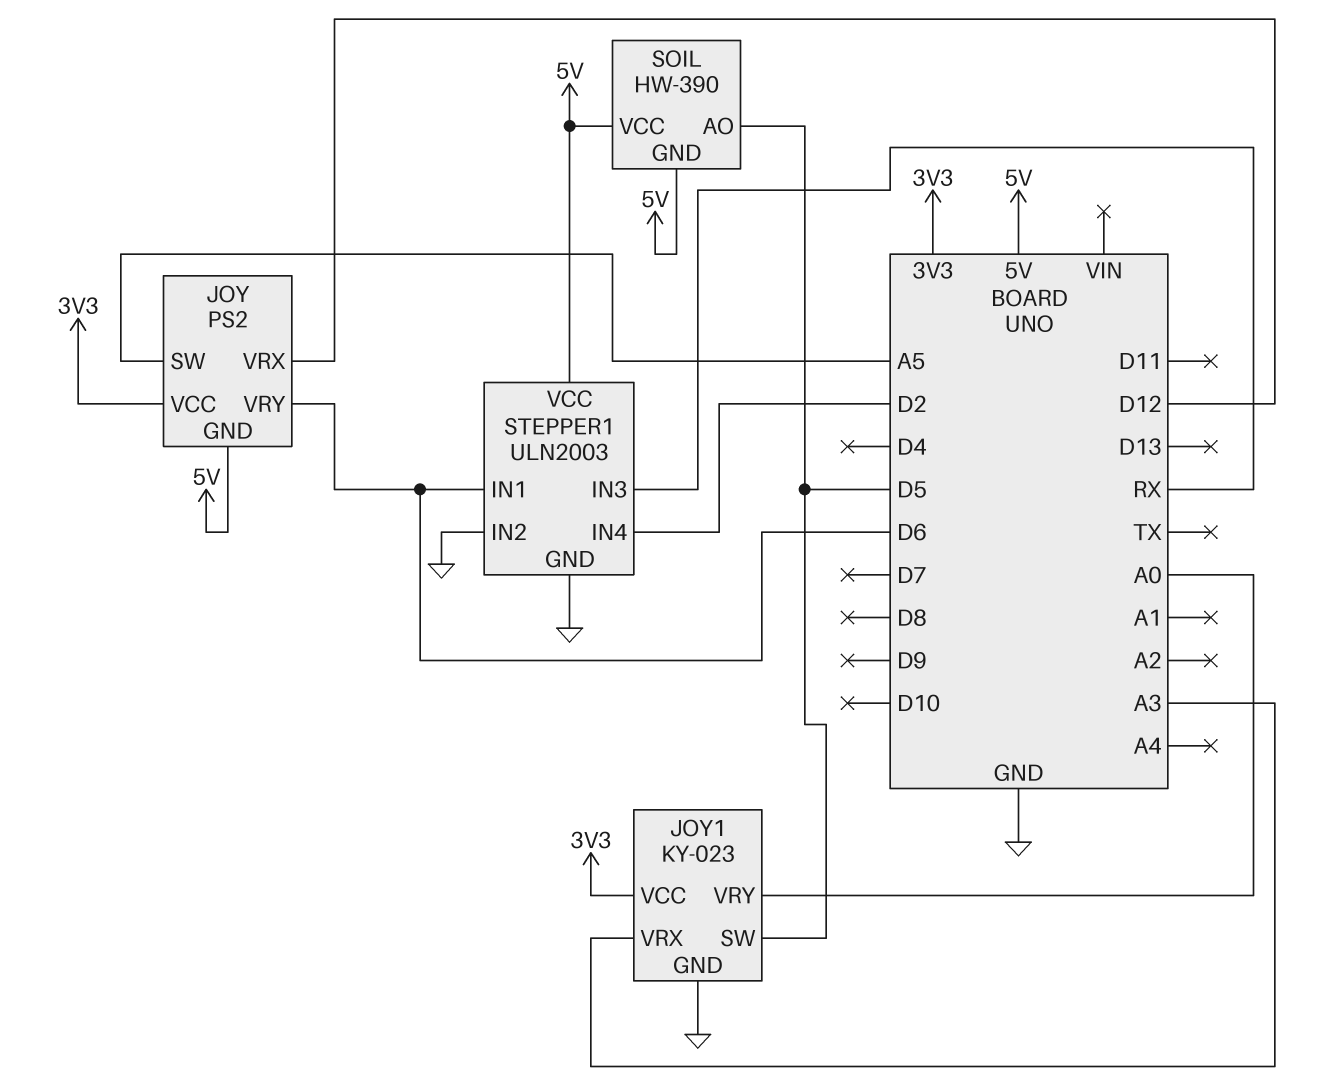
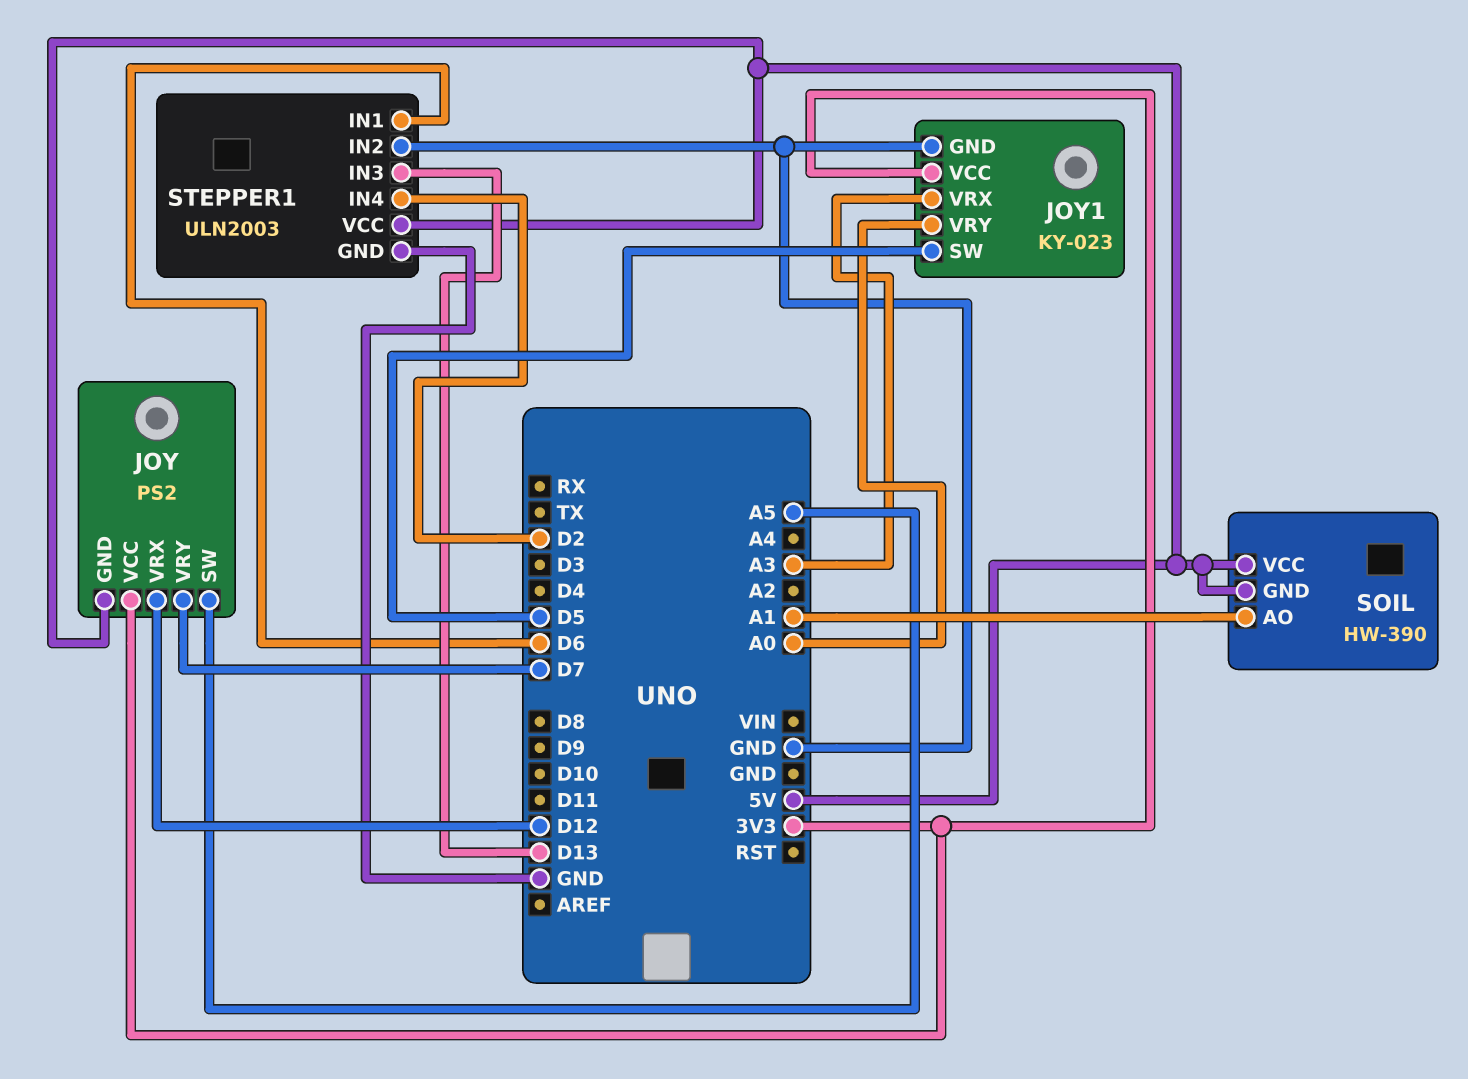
JOY pin VRY: D6 -> D7
SOIL pin AO: D5 -> A1
STEPPER1 pin IN3: RX -> D13

